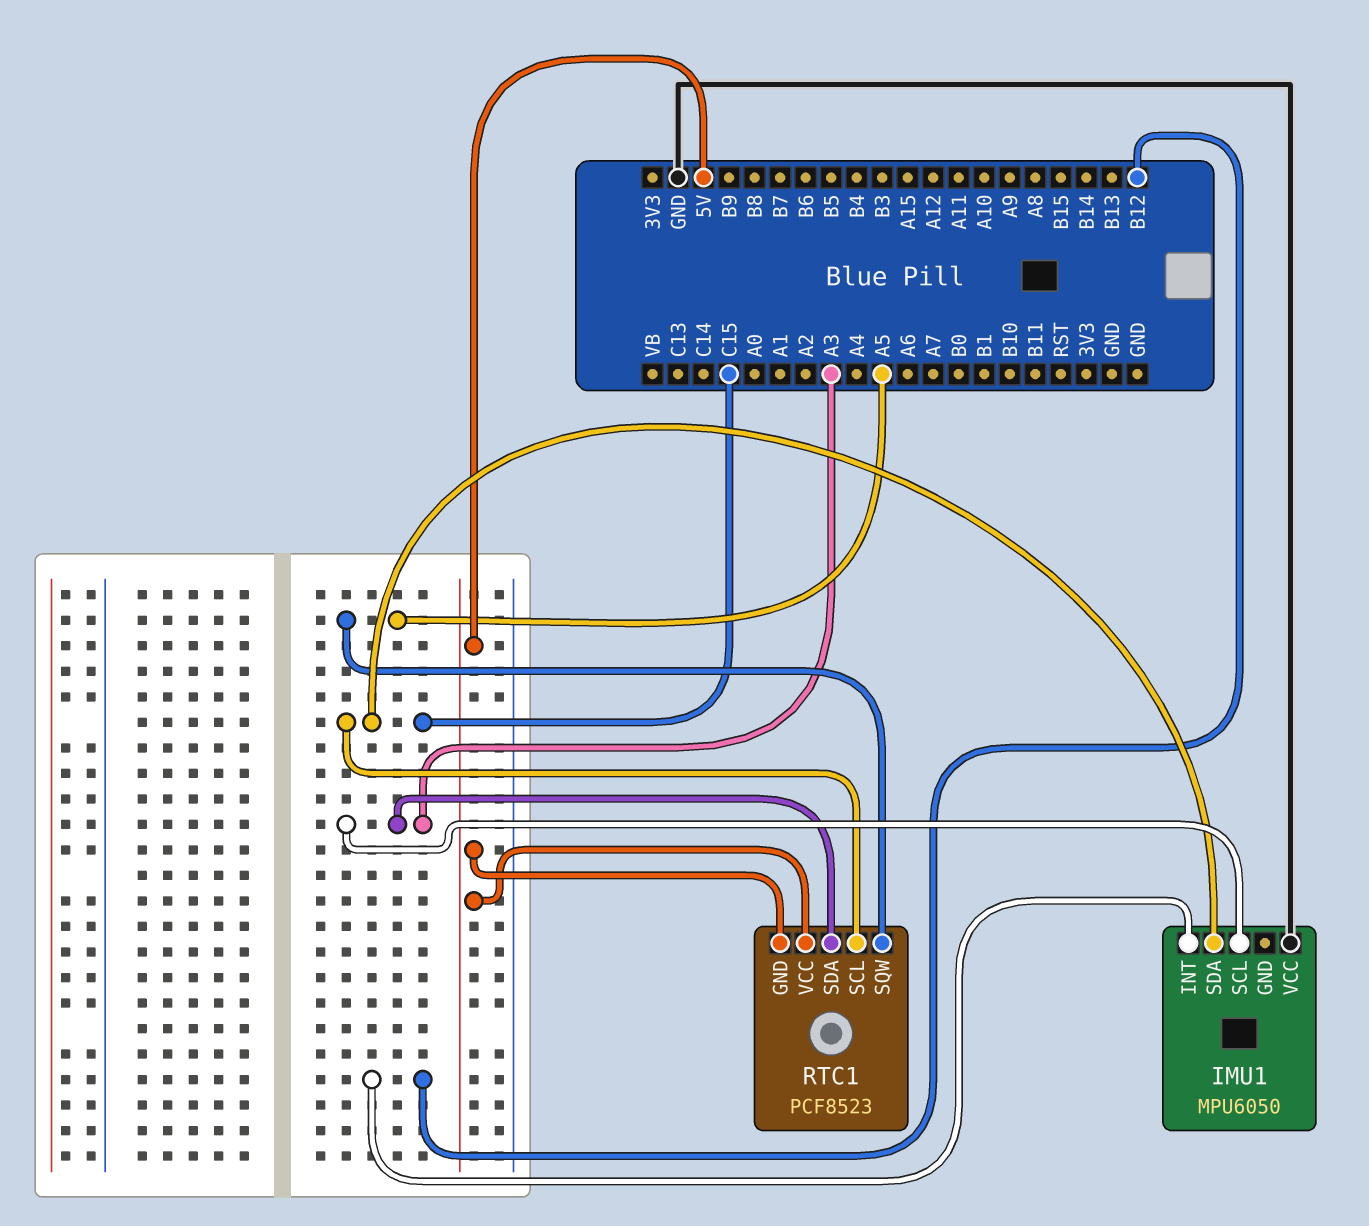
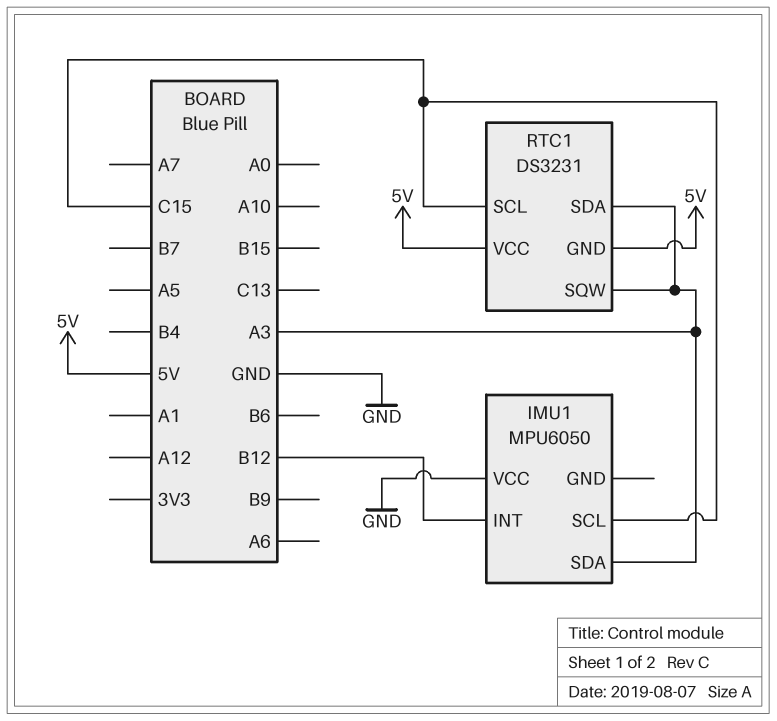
IMU1 pin SCL: A3 -> C15
IMU1 pin SDA: C15 -> A3
RTC1: PCF8523 -> DS3231
RTC1 pin SQW: A5 -> A3

